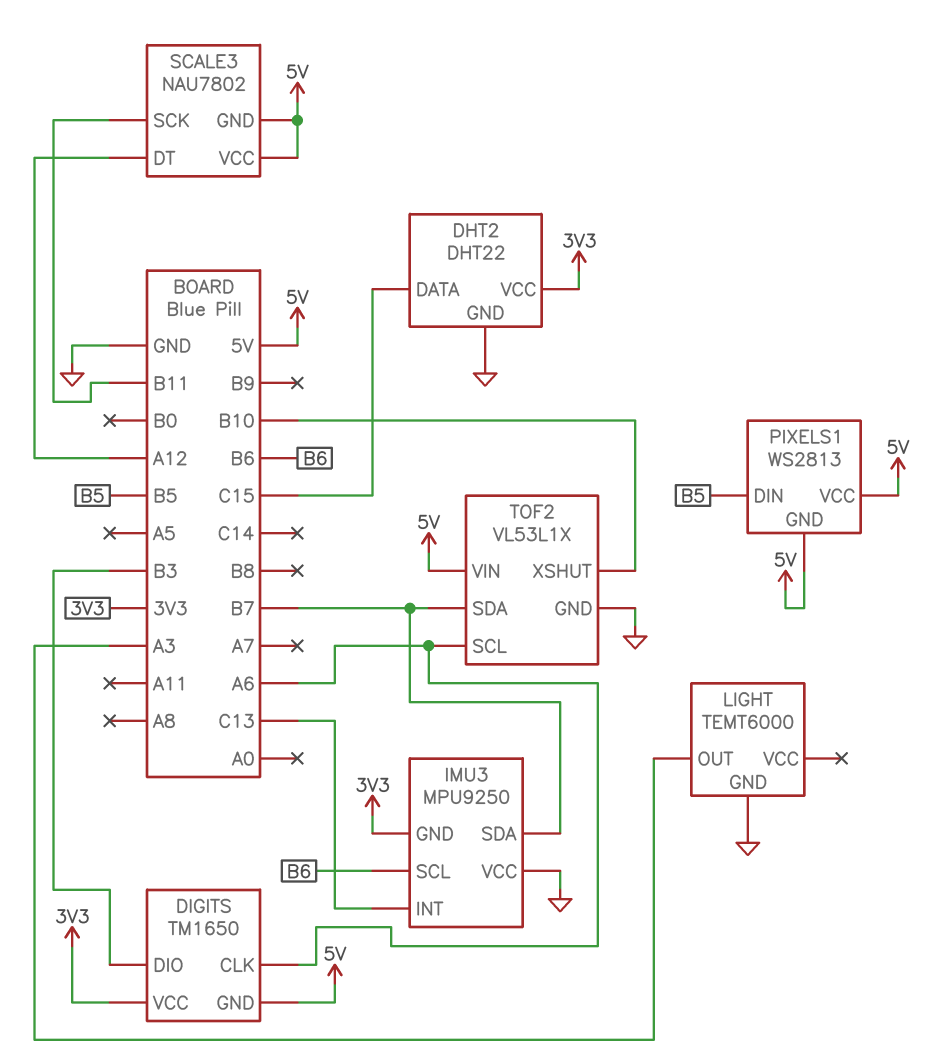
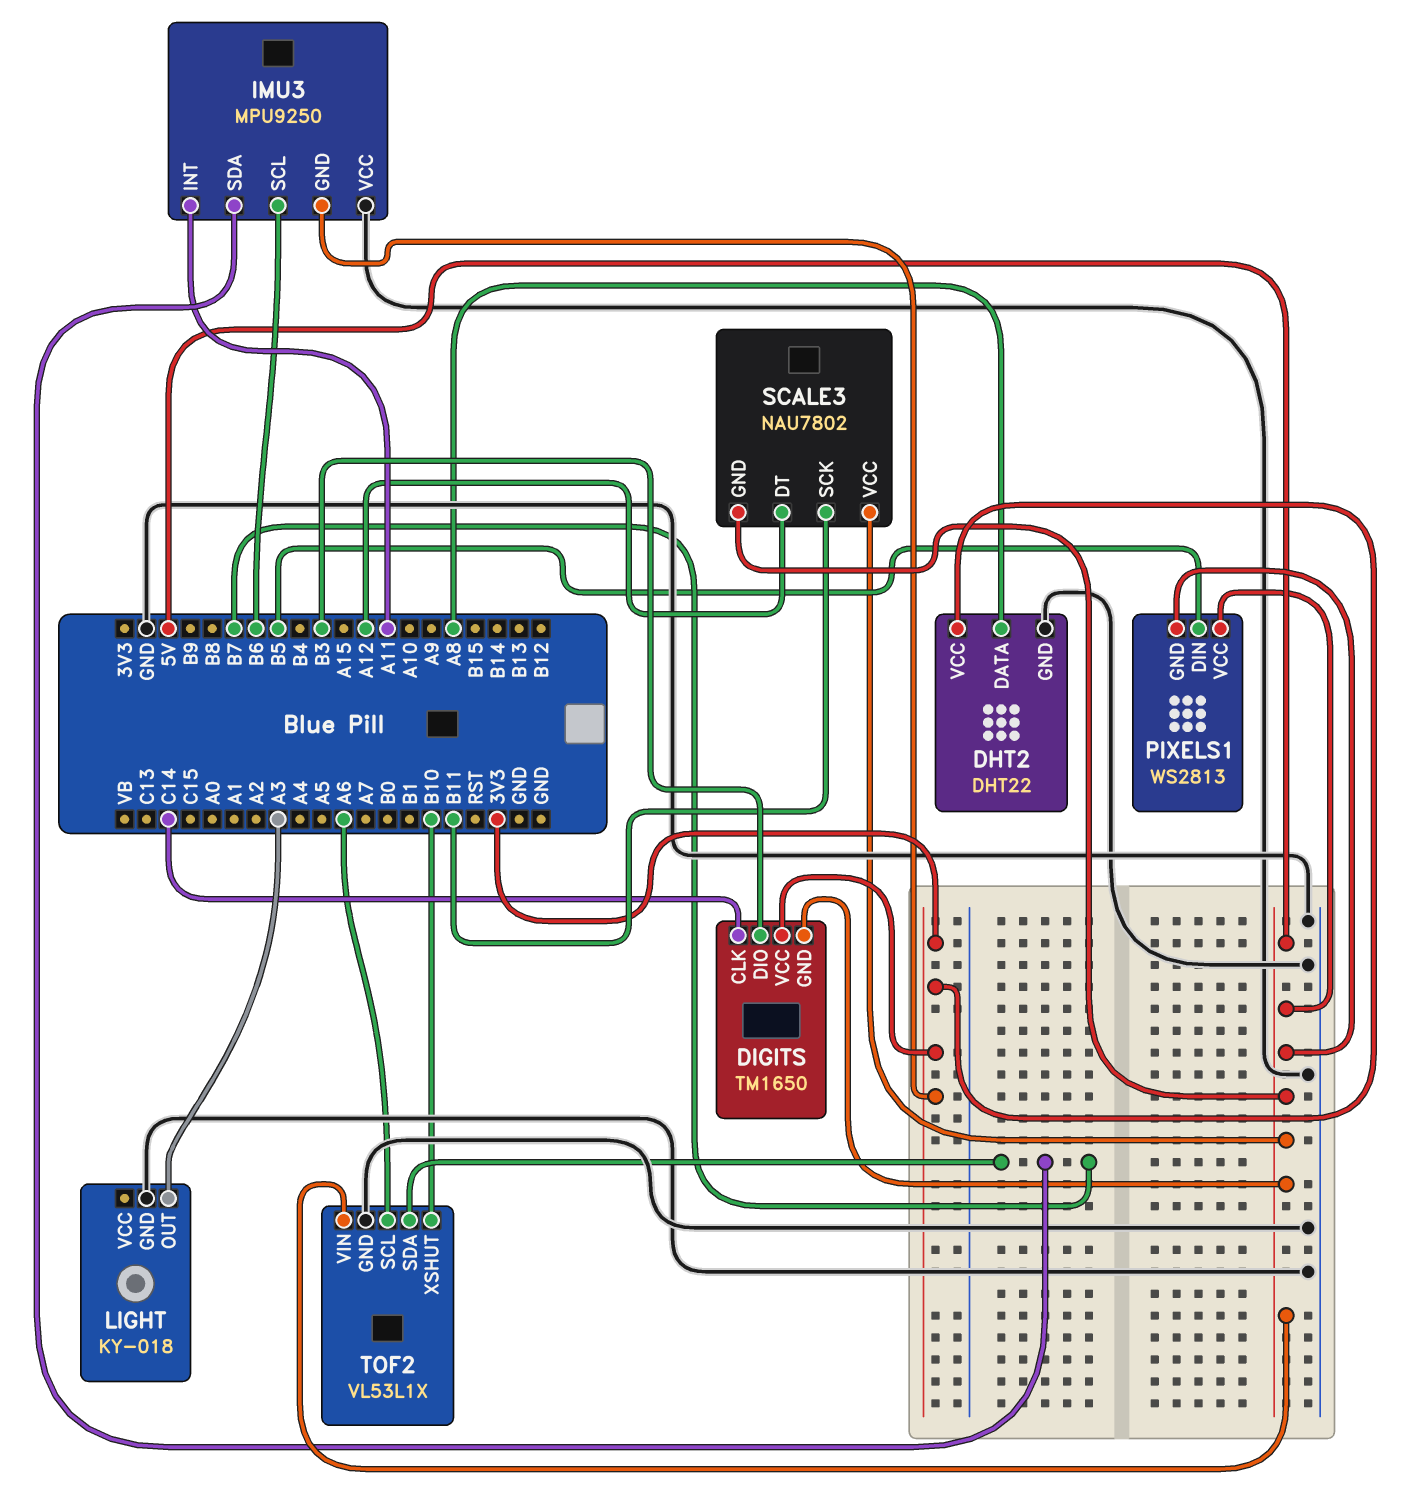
DHT2 pin DATA: C15 -> A8
DIGITS pin CLK: A6 -> C14
IMU3 pin INT: C13 -> A11
LIGHT: TEMT6000 -> KY-018

